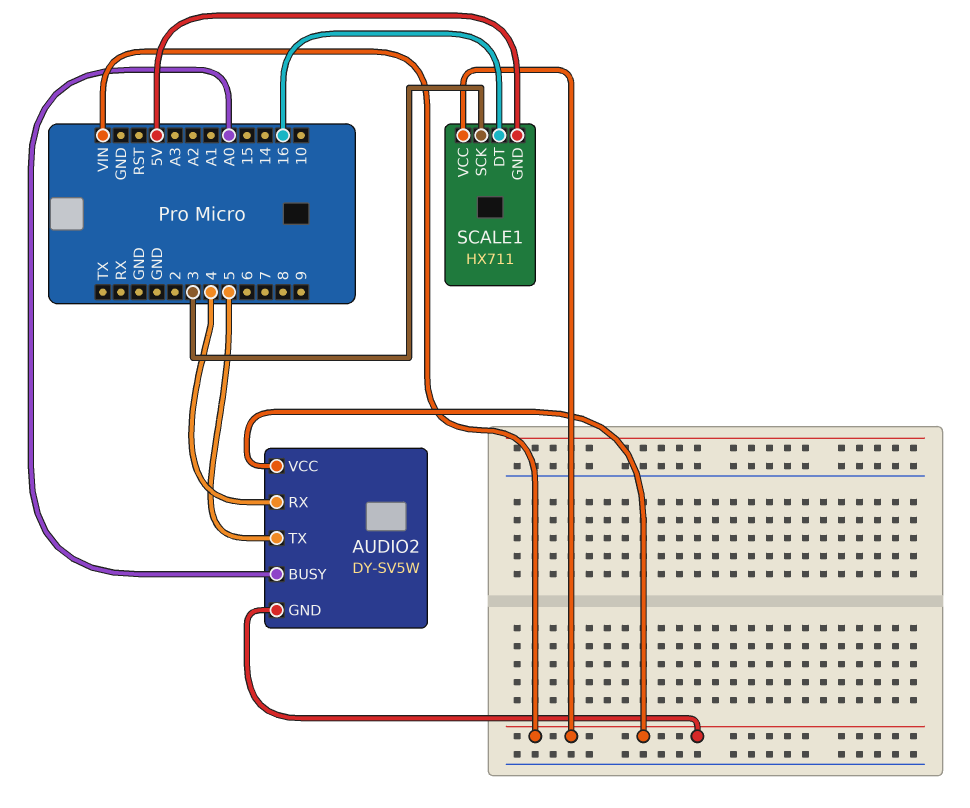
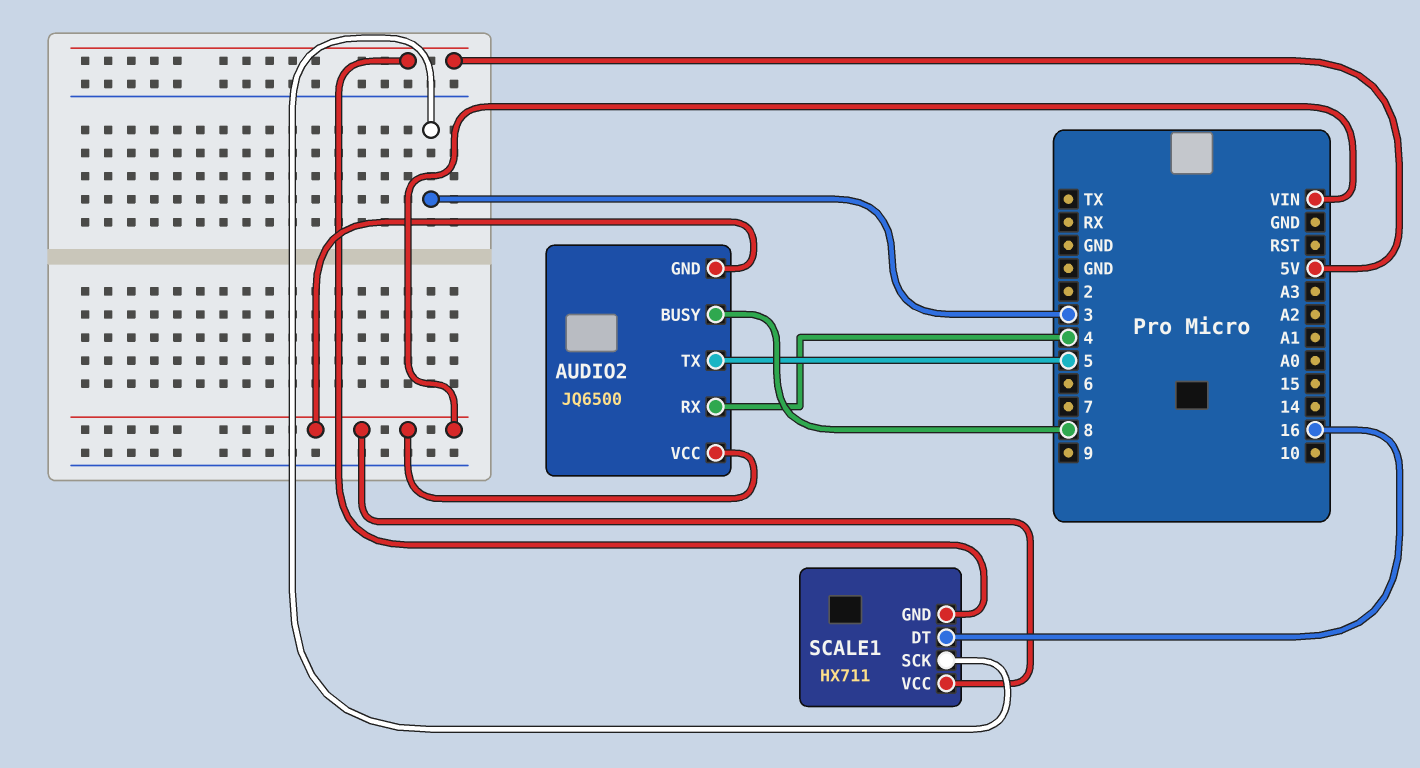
AUDIO2: DY-SV5W -> JQ6500
AUDIO2 pin BUSY: A0 -> 8

